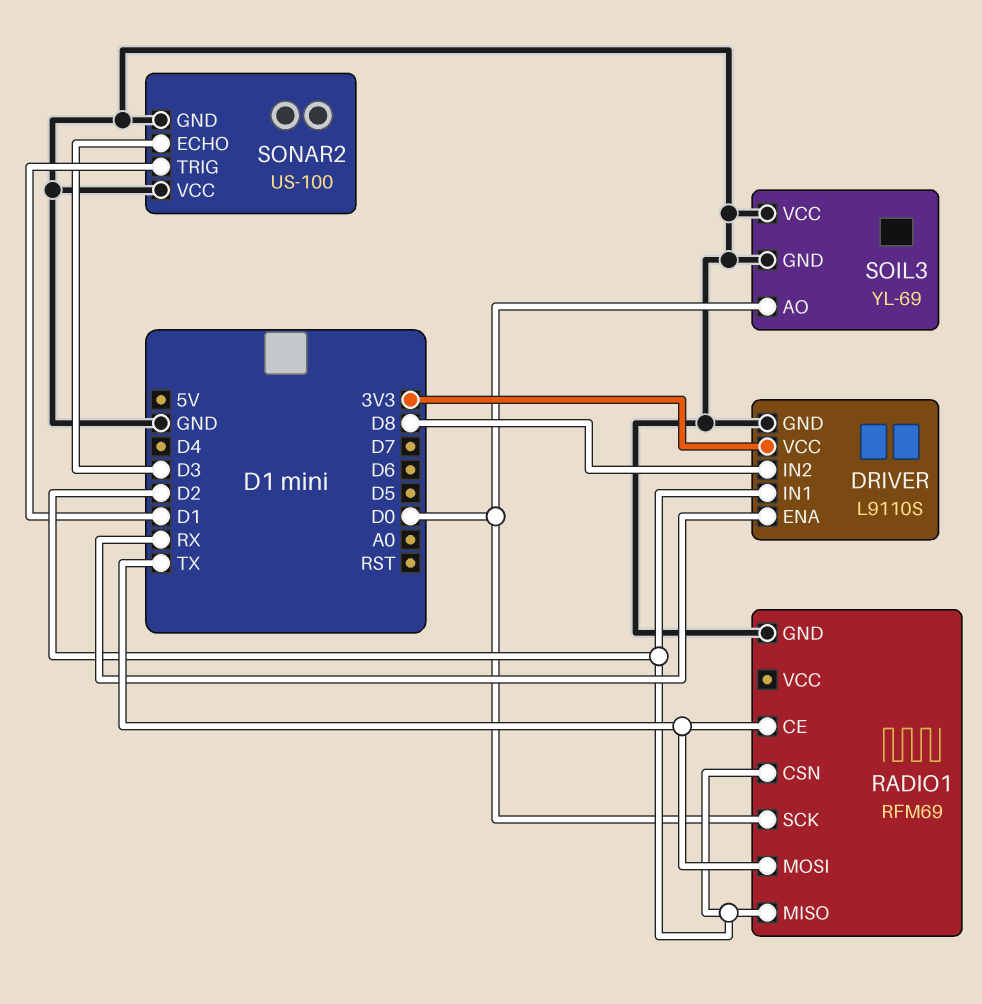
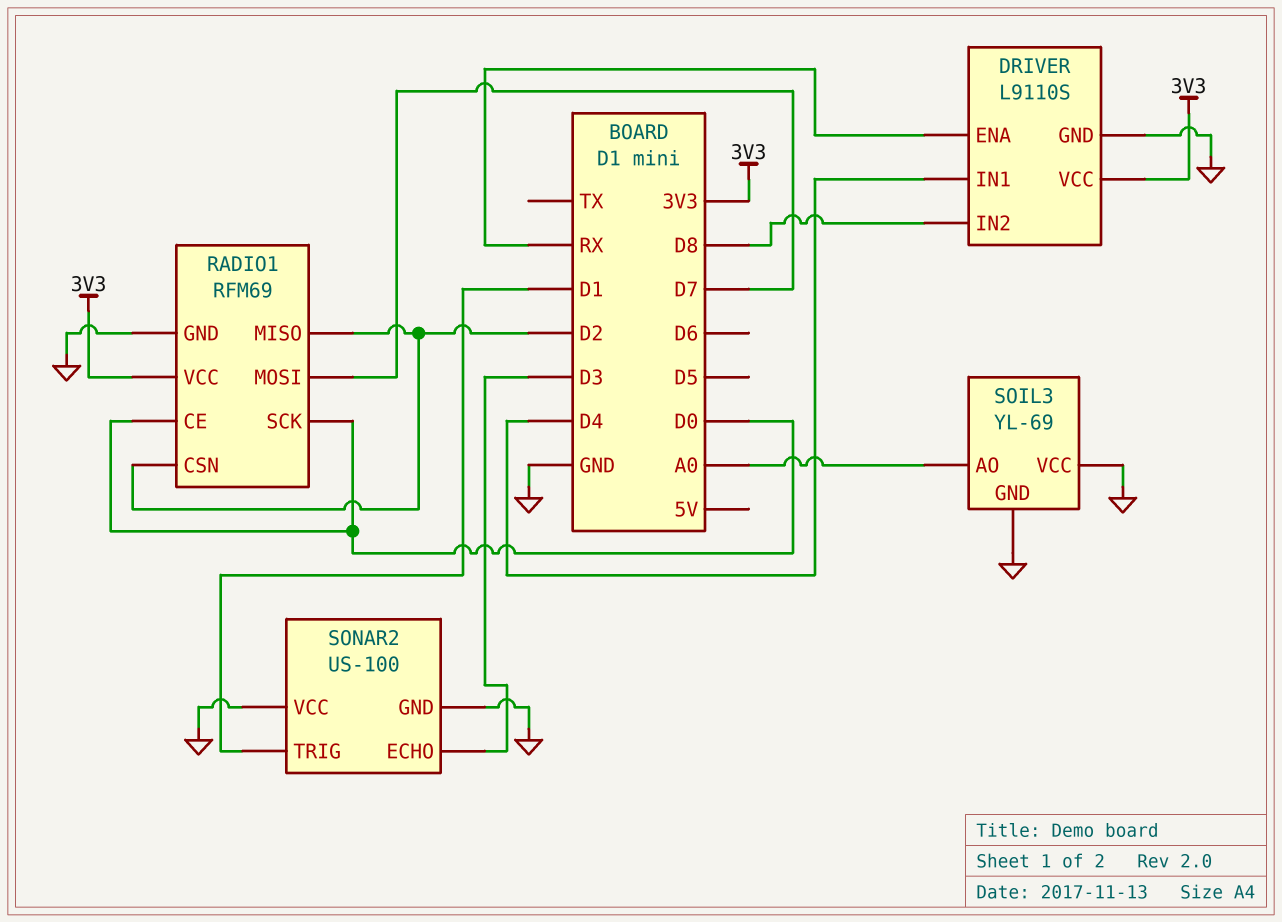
DRIVER pin IN1: D2 -> D4
RADIO1 pin CE: TX -> D0
RADIO1 pin MOSI: TX -> D7
RADIO1 pin VCC: none -> 3V3
SOIL3 pin AO: D0 -> A0

